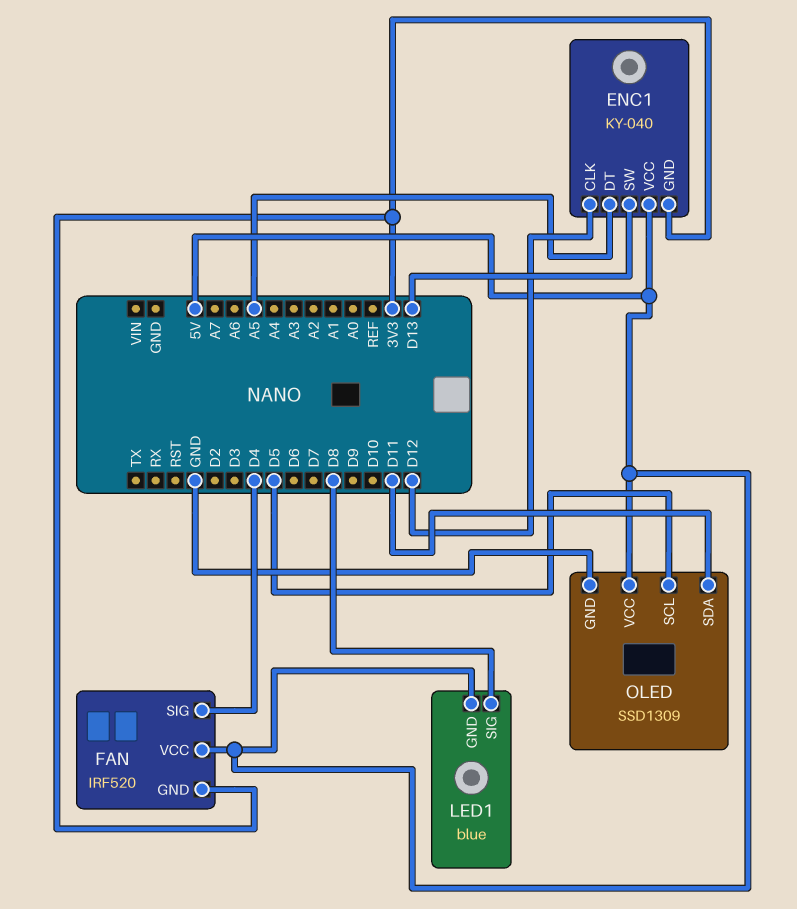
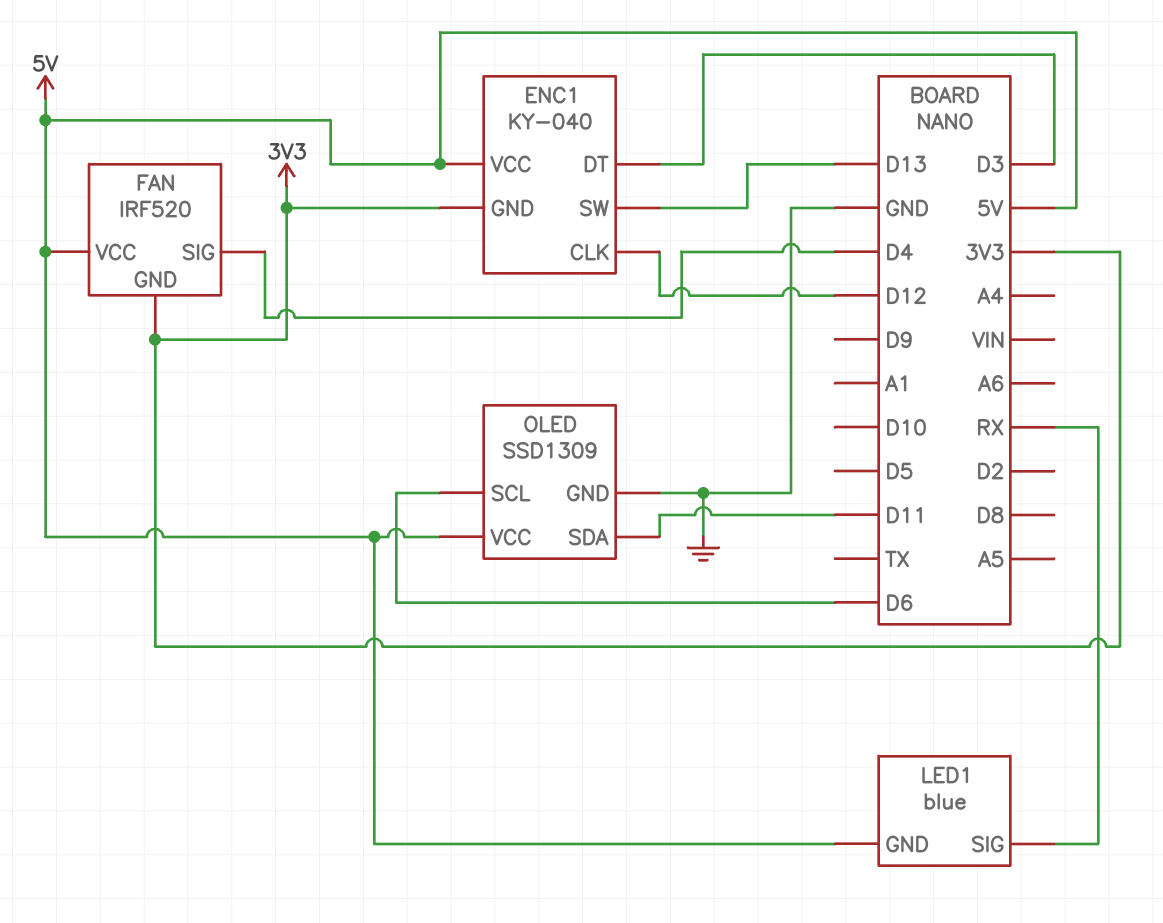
ENC1 pin DT: A5 -> D3
LED1 pin SIG: D8 -> RX
OLED pin SCL: D5 -> D6

